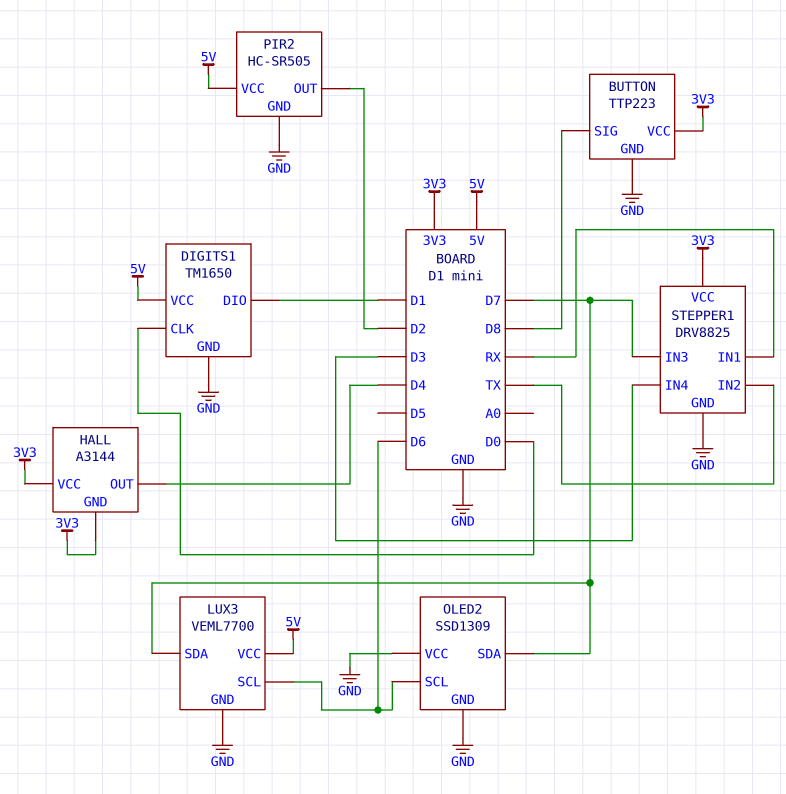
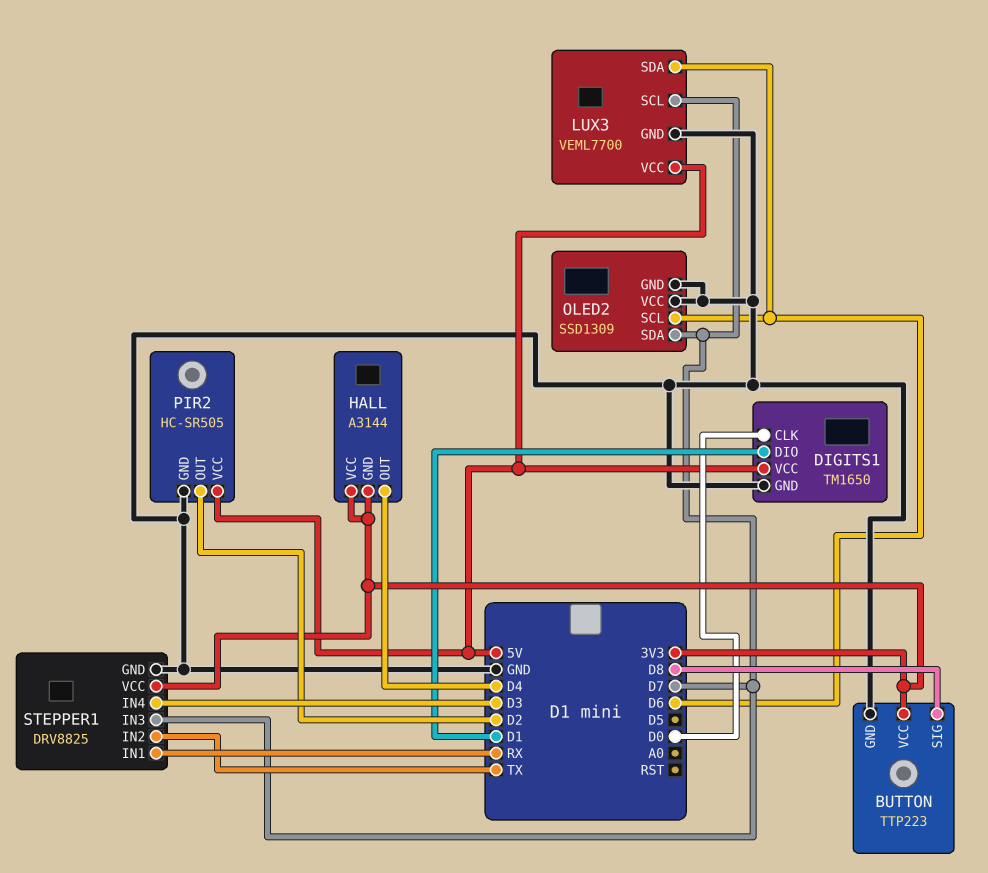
LUX3 pin SCL: D6 -> D7
LUX3 pin SDA: D7 -> D6

